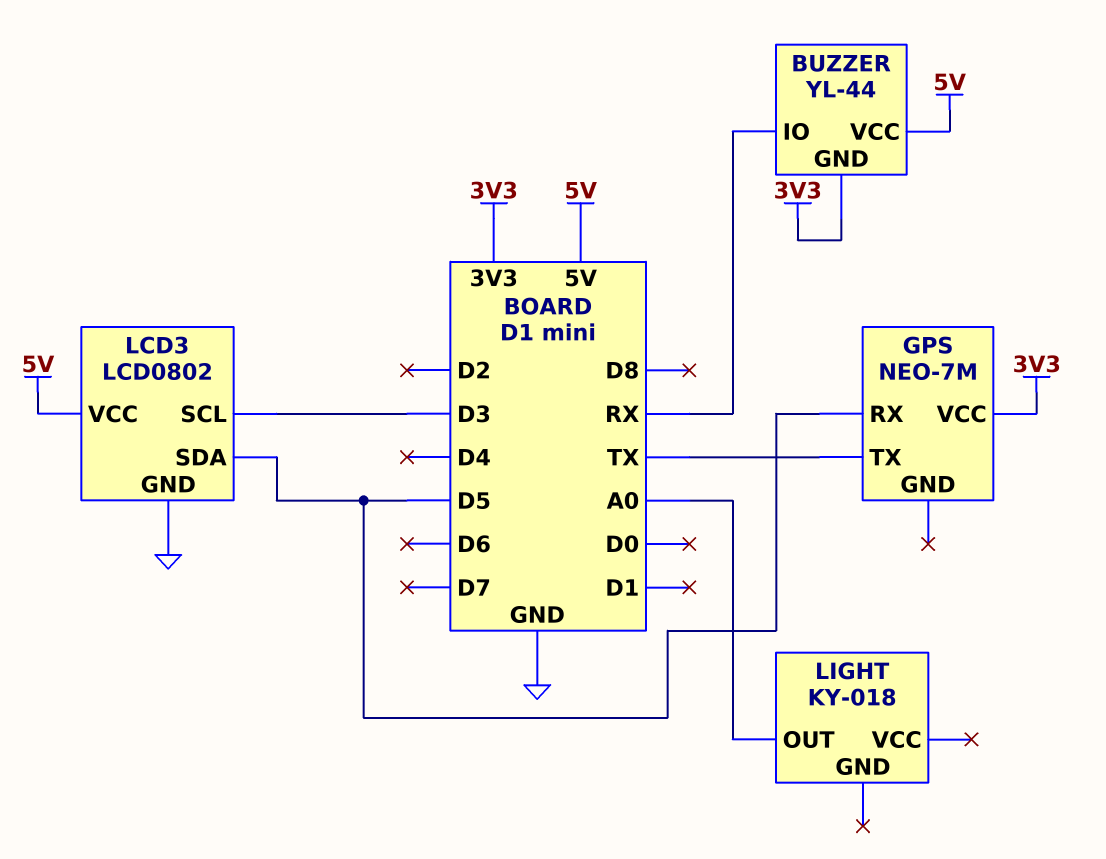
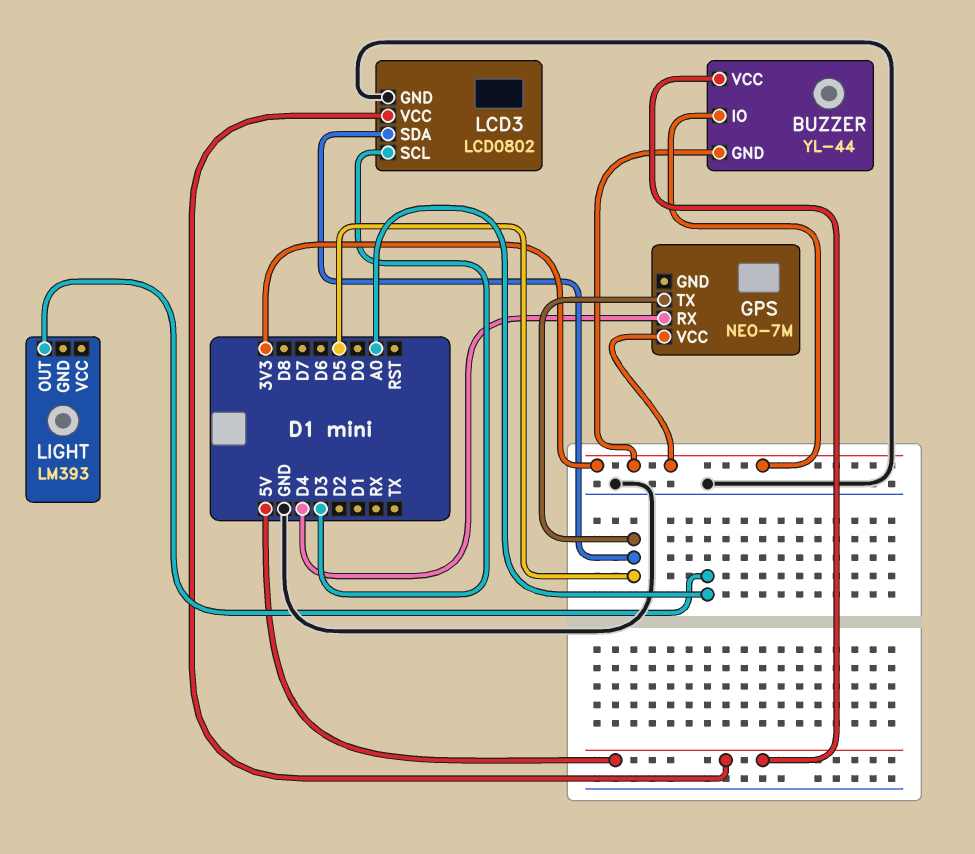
BUZZER pin IO: RX -> 3V3
GPS pin RX: D5 -> D4
GPS pin TX: TX -> D5
LIGHT: KY-018 -> LM393

